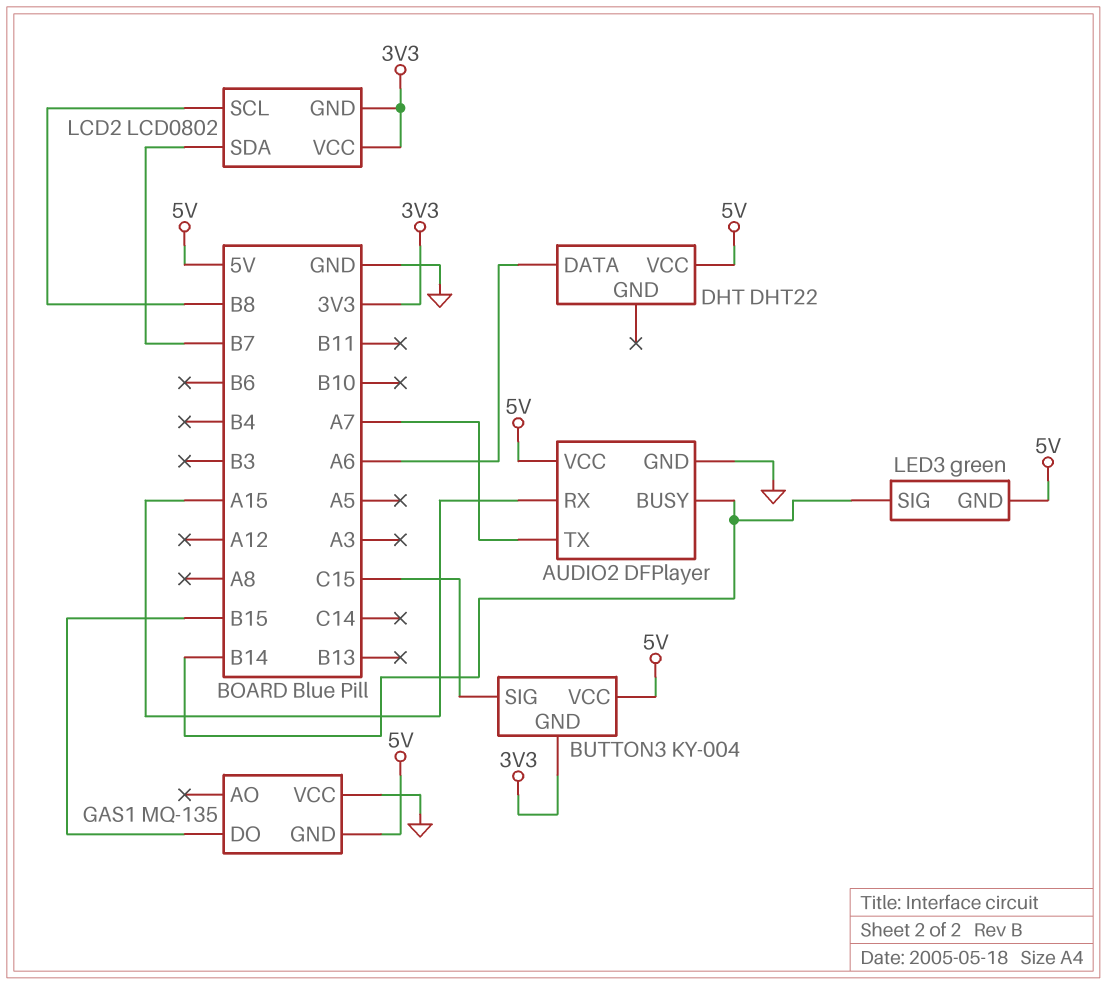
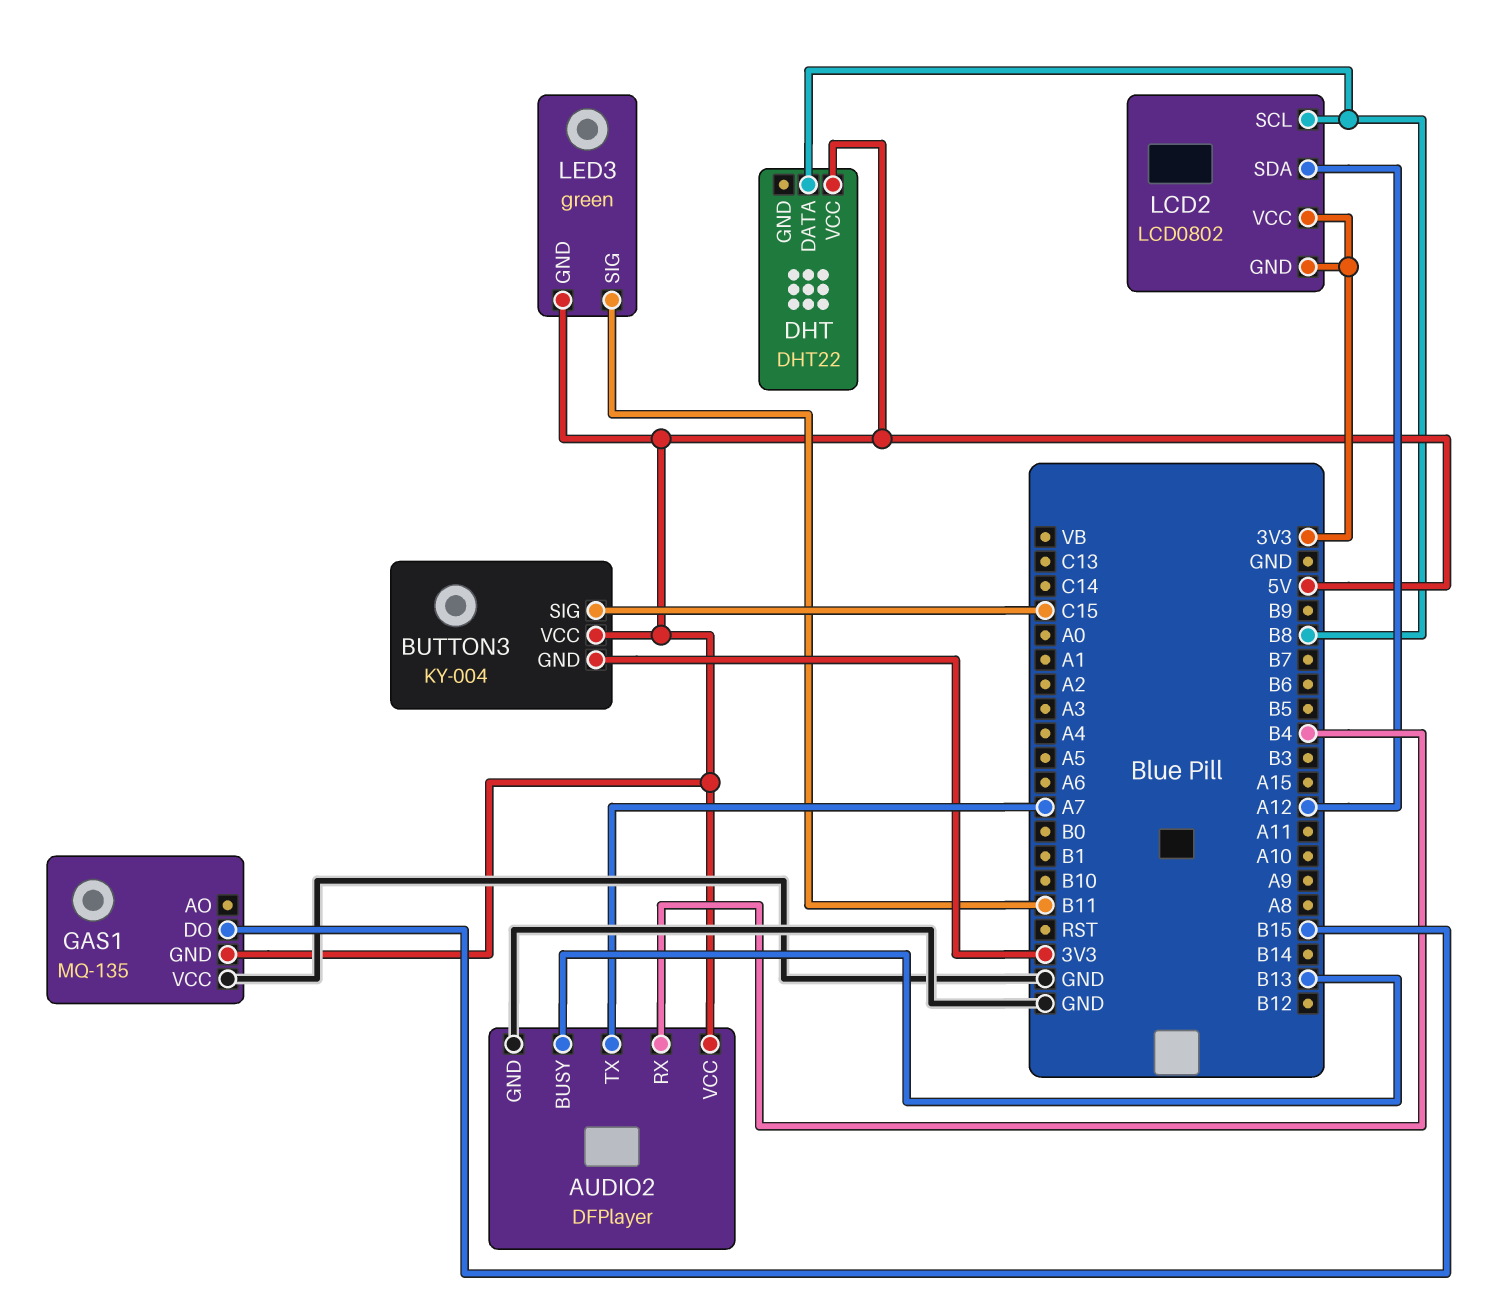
AUDIO2 pin BUSY: B14 -> B13
AUDIO2 pin RX: A15 -> B4
DHT pin DATA: A6 -> B8
LCD2 pin SDA: B7 -> A12
LED3 pin SIG: B14 -> B11

